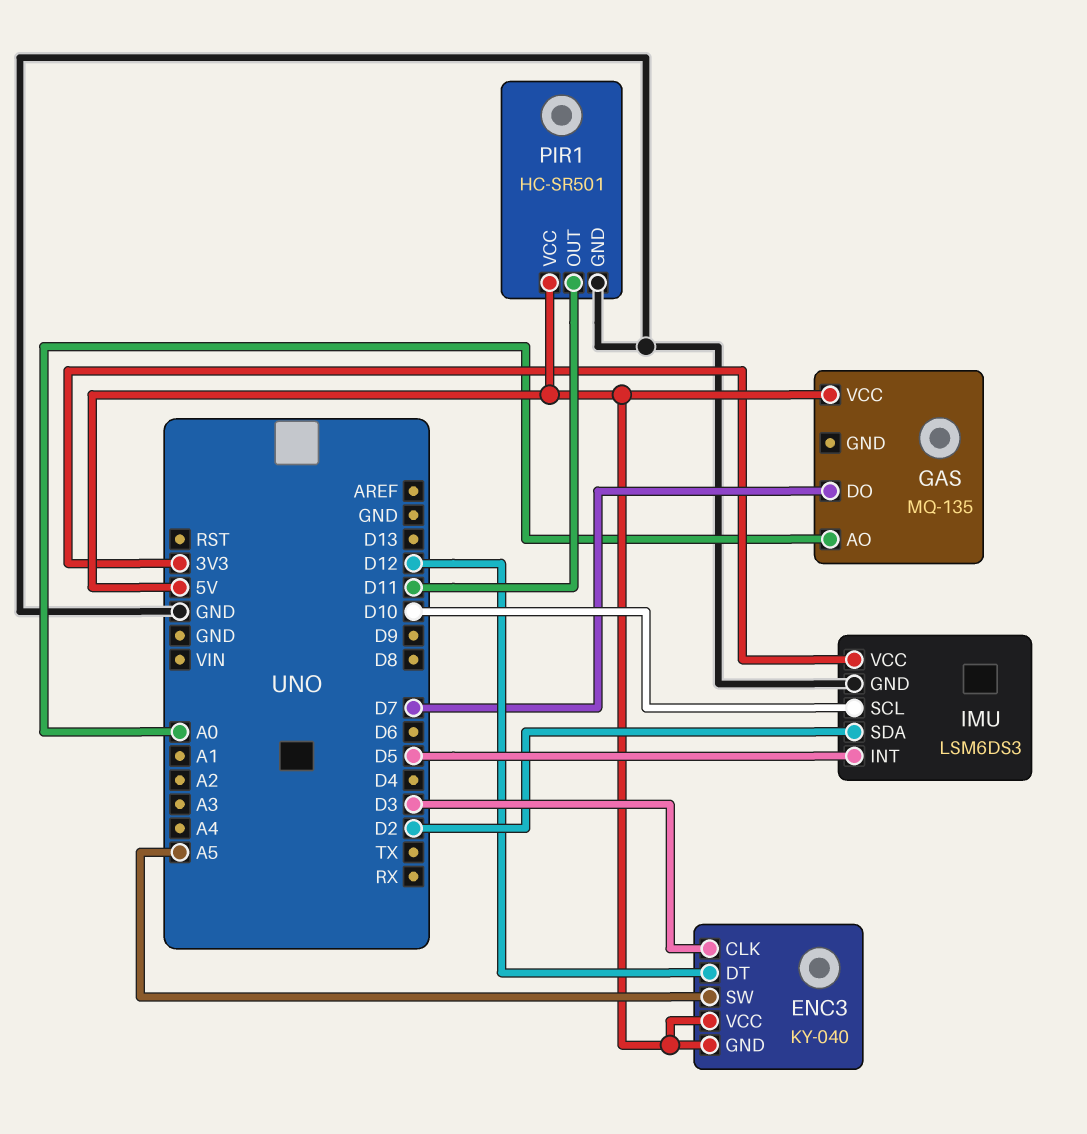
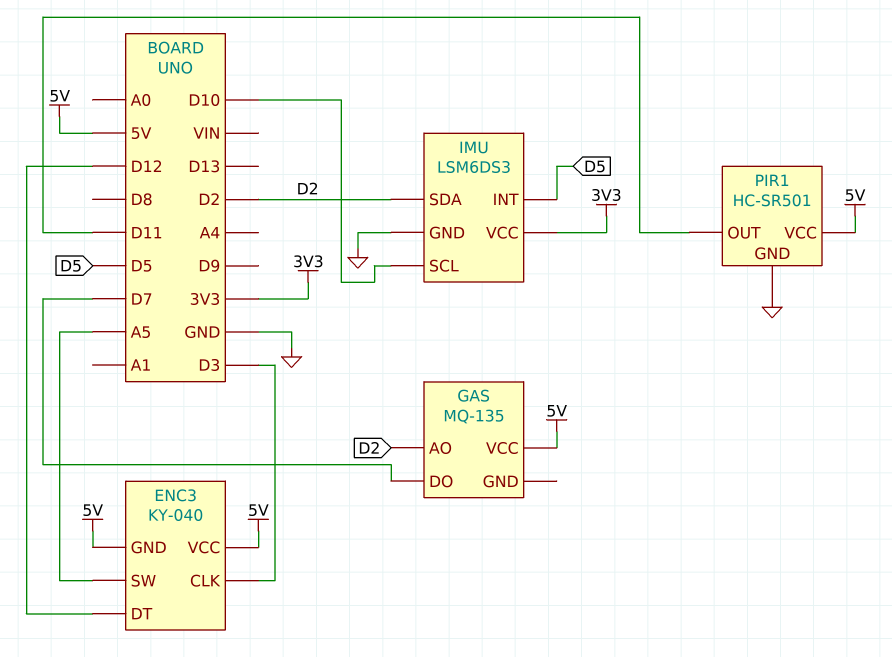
GAS pin AO: A0 -> D2

